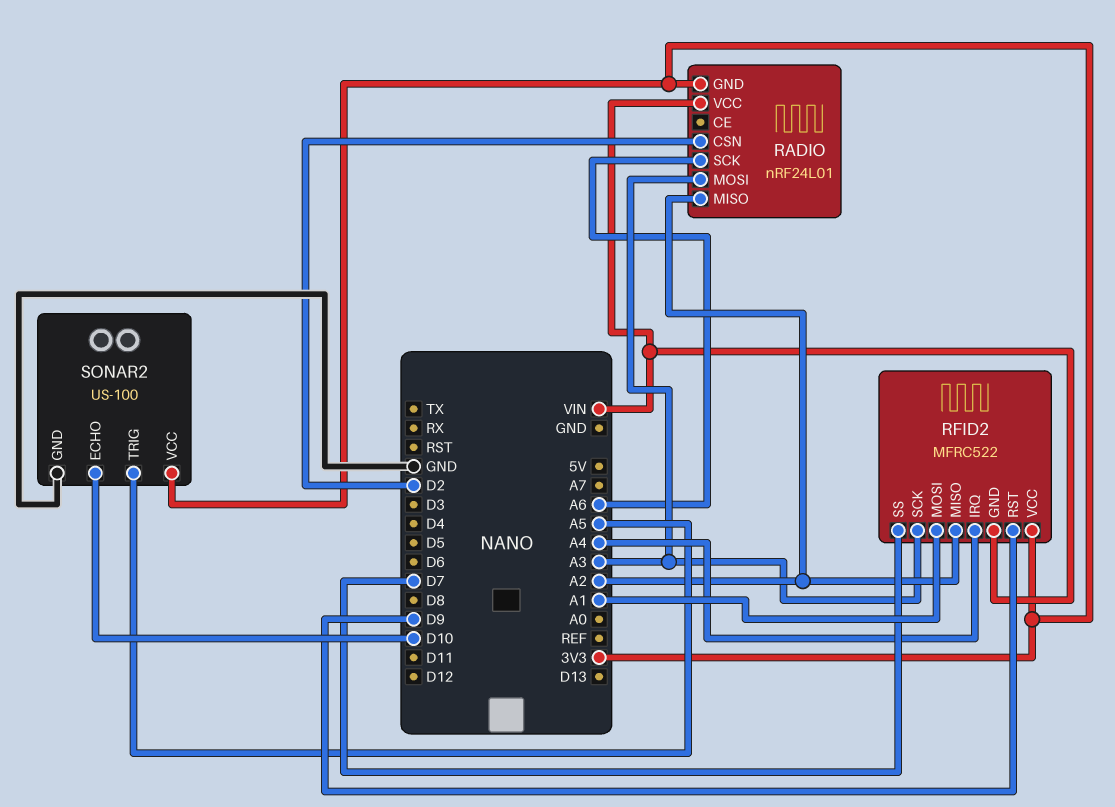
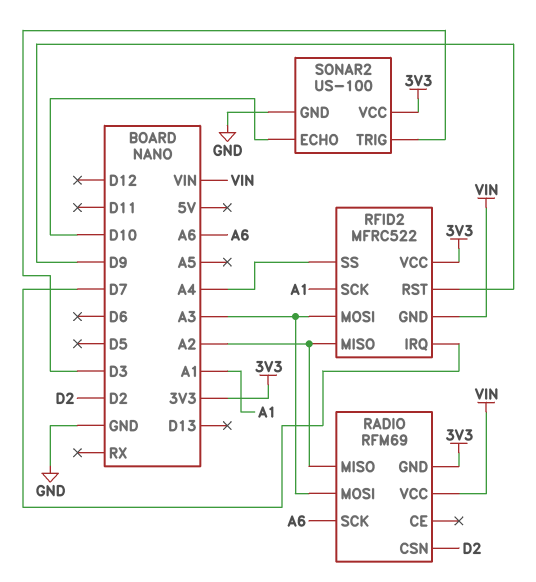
RADIO: nRF24L01 -> RFM69
RFID2 pin IRQ: A4 -> D7
RFID2 pin MOSI: A1 -> A3
RFID2 pin SCK: A3 -> A1
RFID2 pin SS: D7 -> A4
SONAR2 pin TRIG: A5 -> D3

